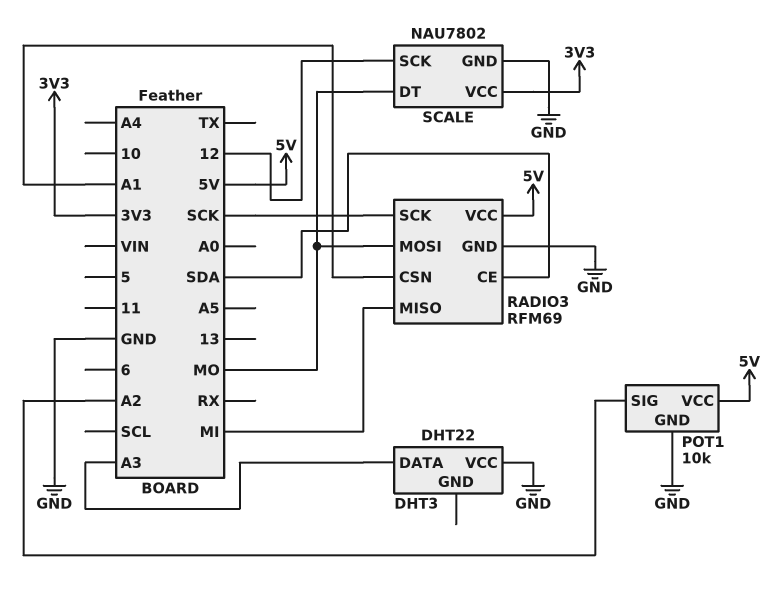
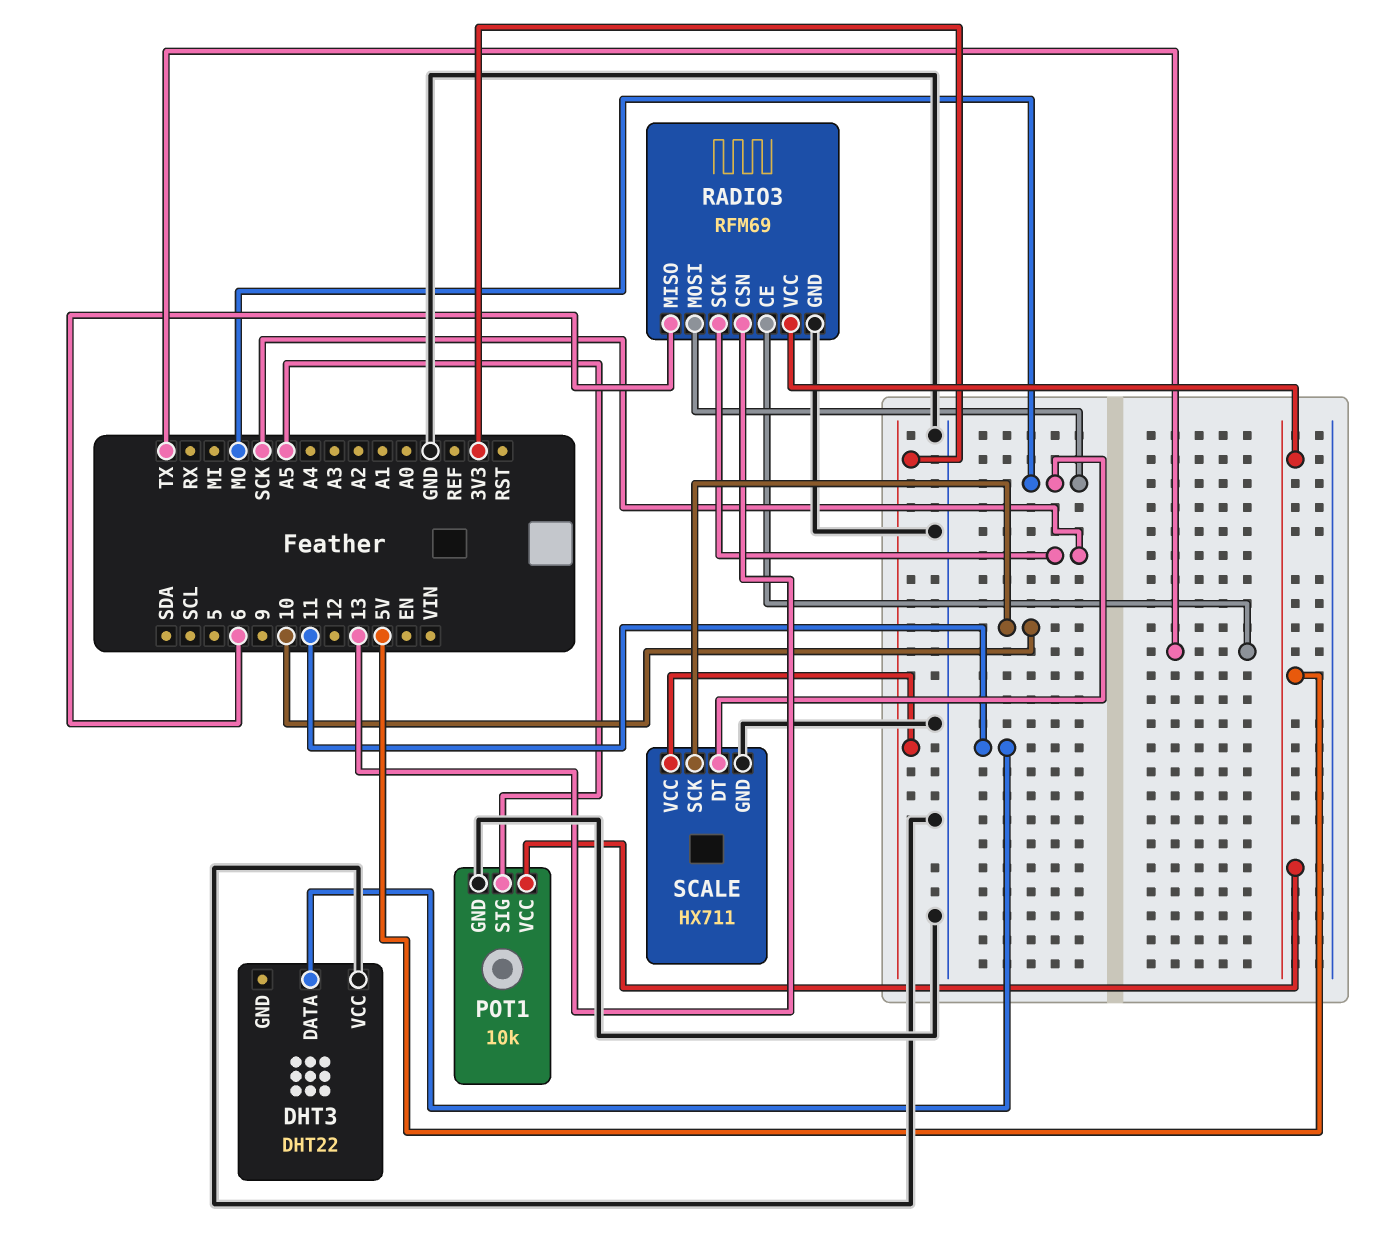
DHT3 pin DATA: A3 -> 11
POT1 pin SIG: A2 -> A5
RADIO3 pin CE: SDA -> TX
RADIO3 pin CSN: A1 -> 13
RADIO3 pin MISO: MI -> 6
SCALE: NAU7802 -> HX711
SCALE pin SCK: 12 -> 10

